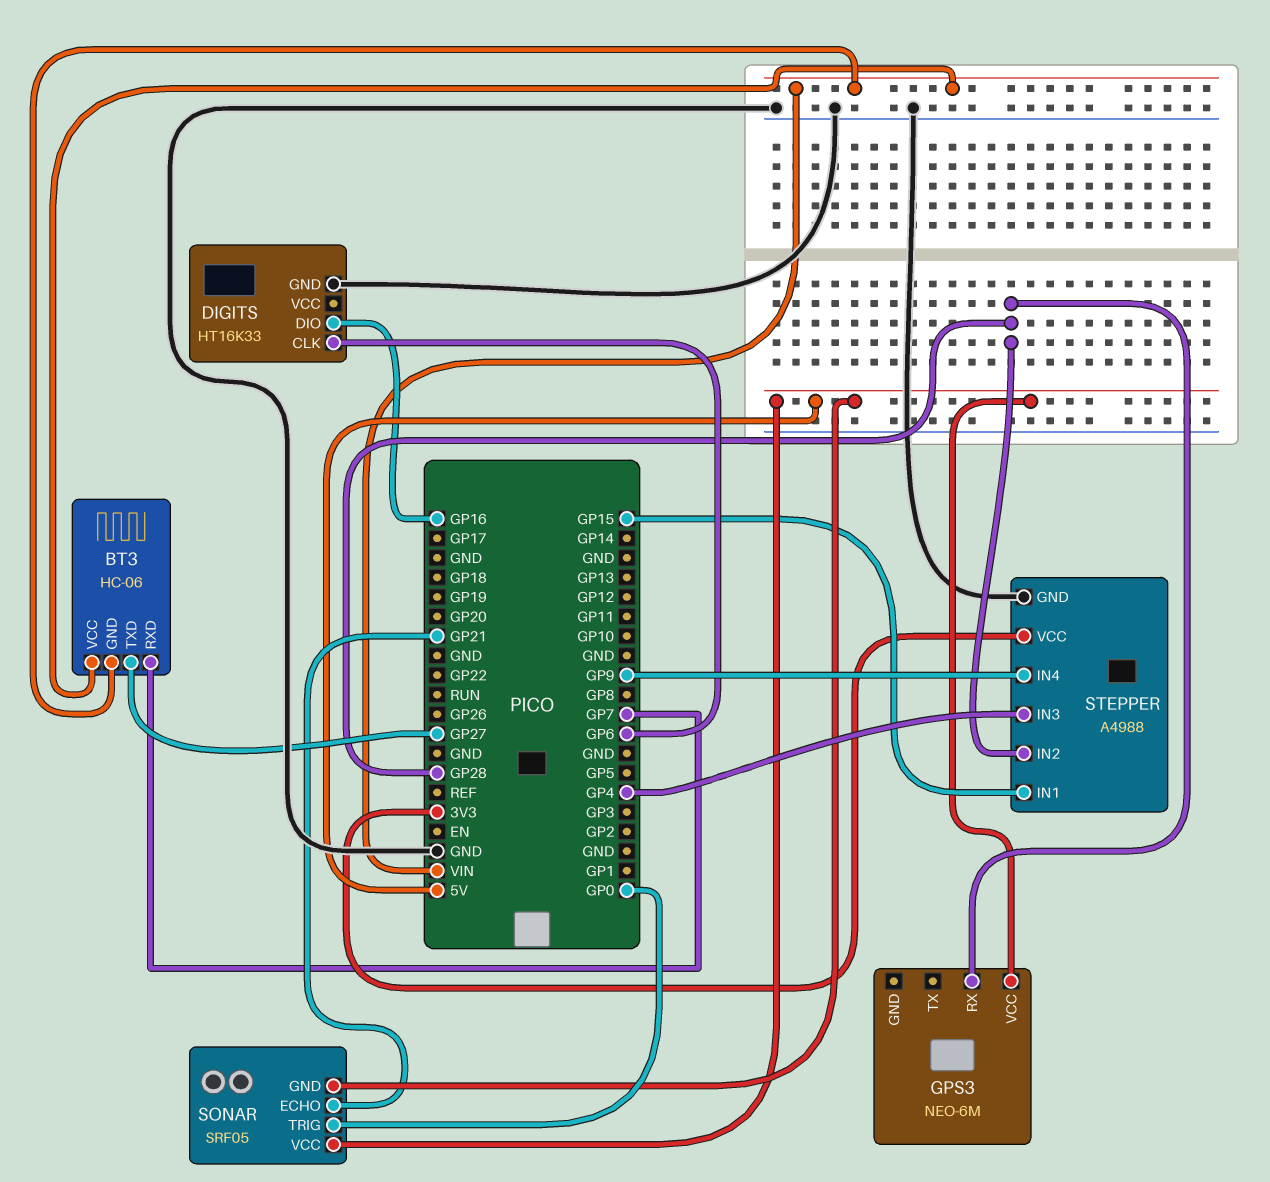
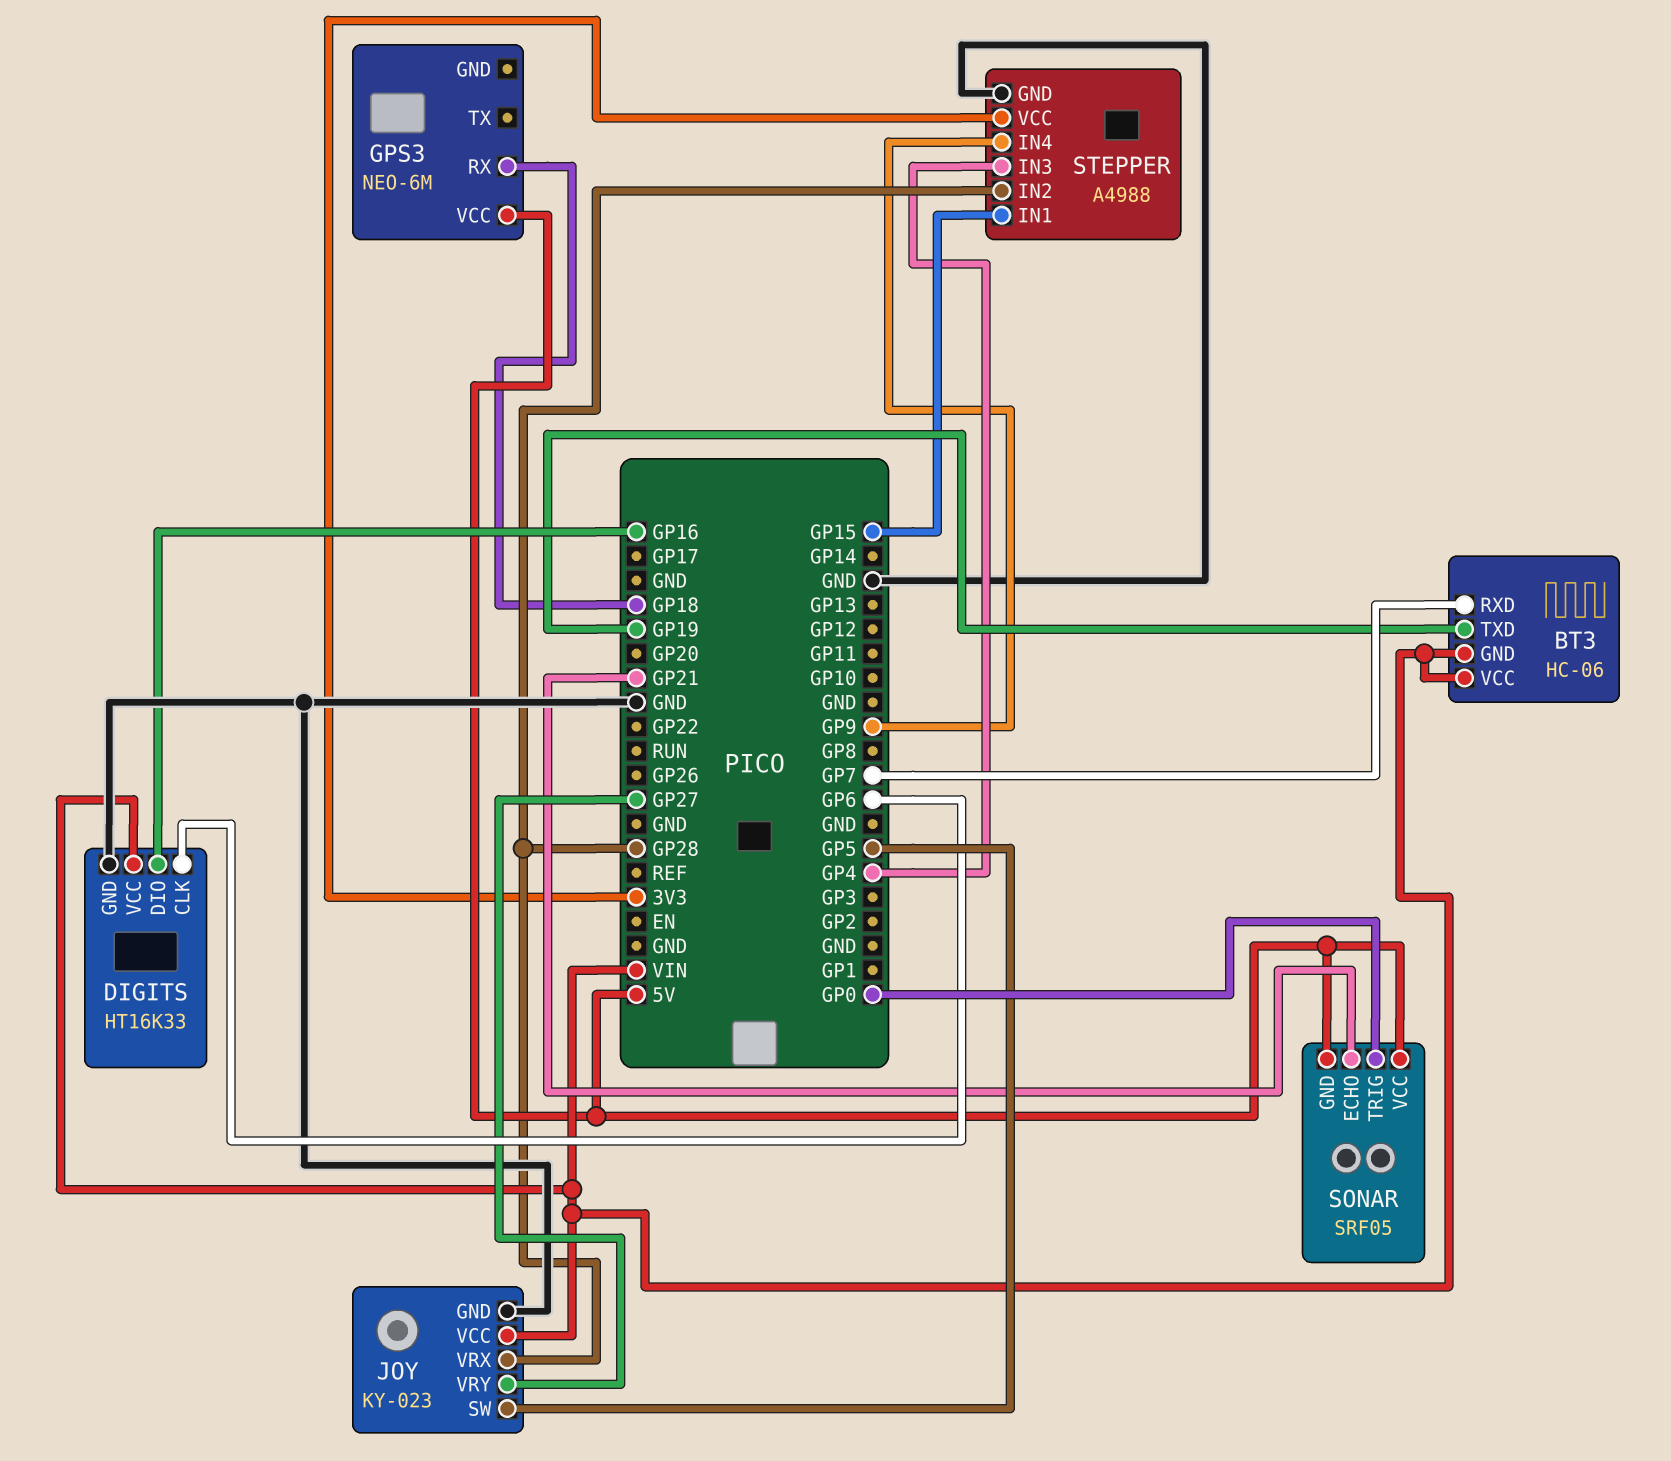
BT3 pin TXD: GP27 -> GP19
DIGITS pin VCC: none -> VIN
GPS3 pin RX: GP28 -> GP18
JOY: none -> KY-023
JOY pin GND: none -> GND
JOY pin SW: none -> GP5
JOY pin VCC: none -> VIN
JOY pin VRX: none -> GP28
JOY pin VRY: none -> GP27

